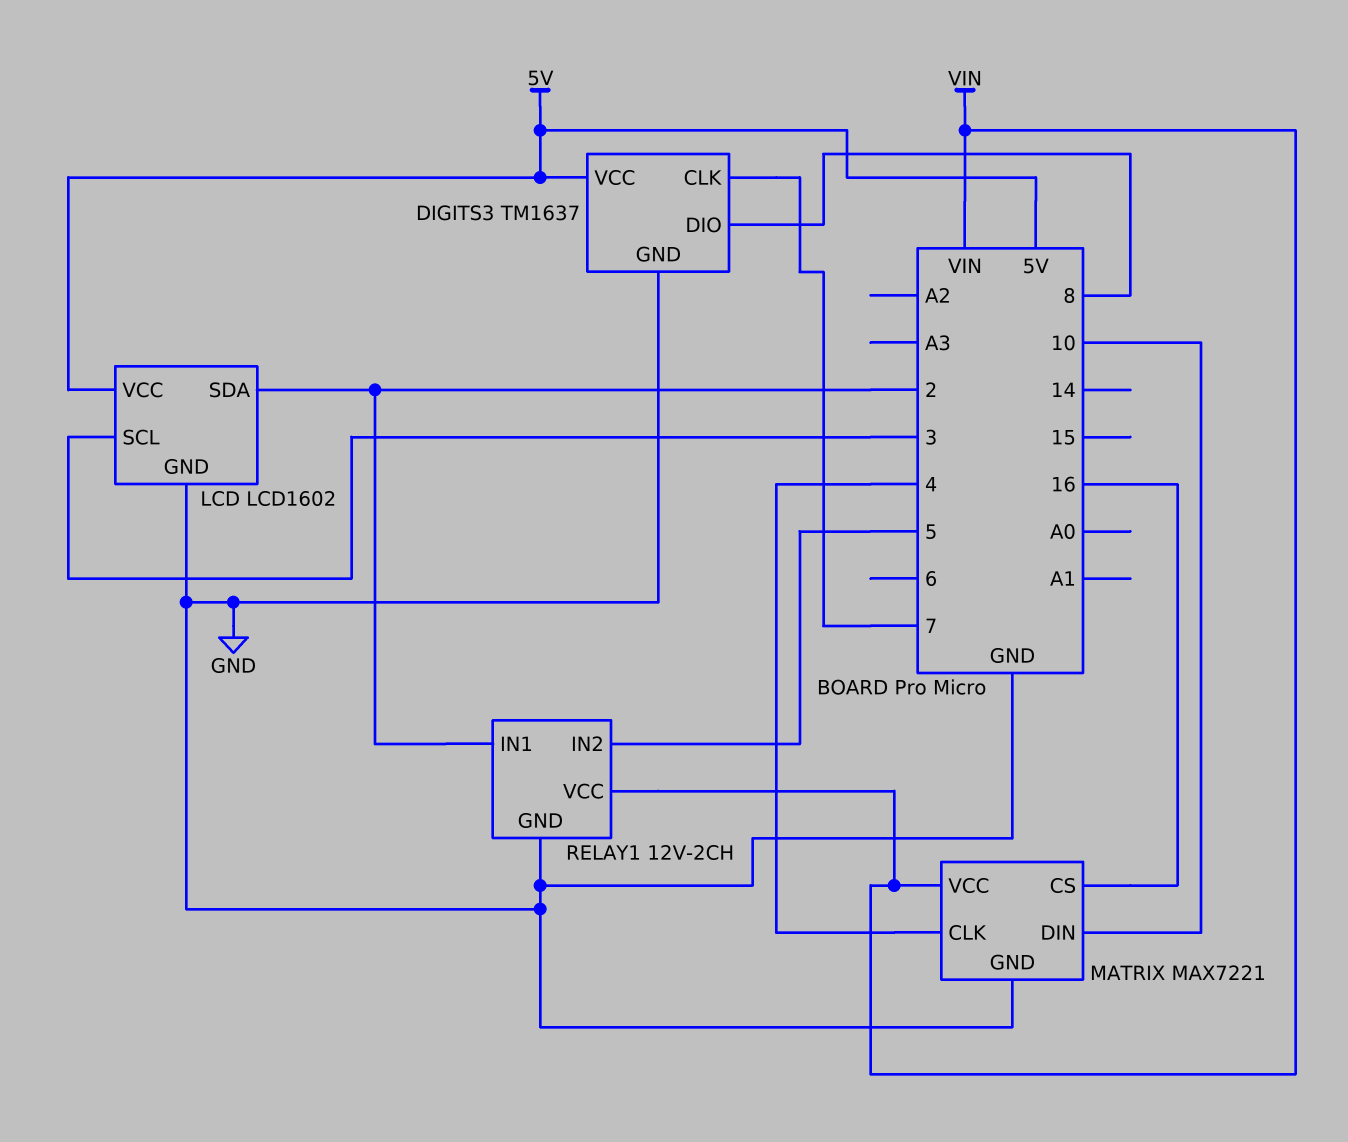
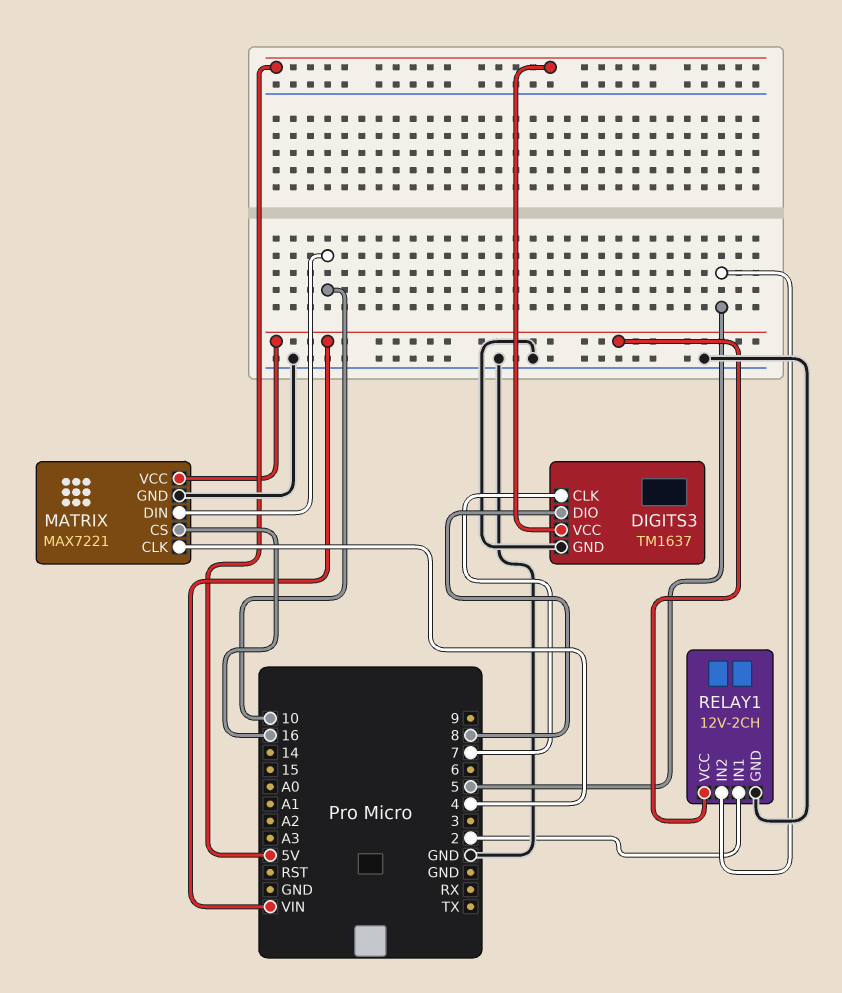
LCD: LCD1602 -> none
LCD pin GND: GND -> none
LCD pin SCL: 3 -> none
LCD pin SDA: 2 -> none
LCD pin VCC: 5V -> none

